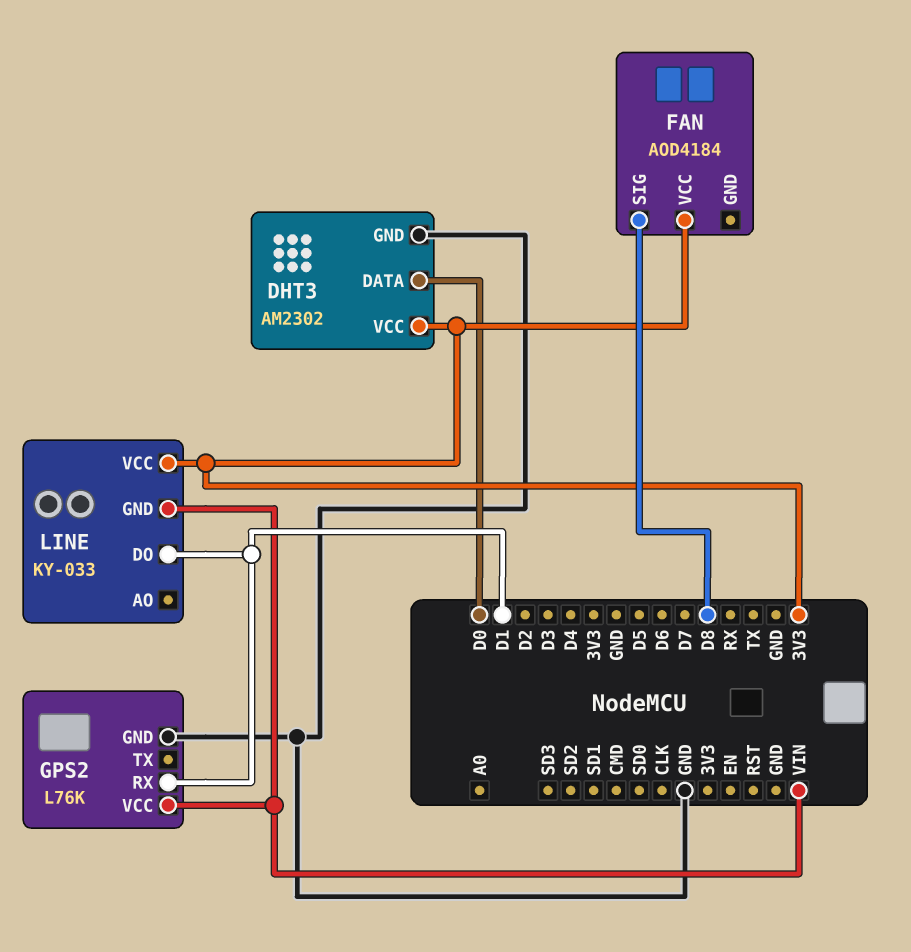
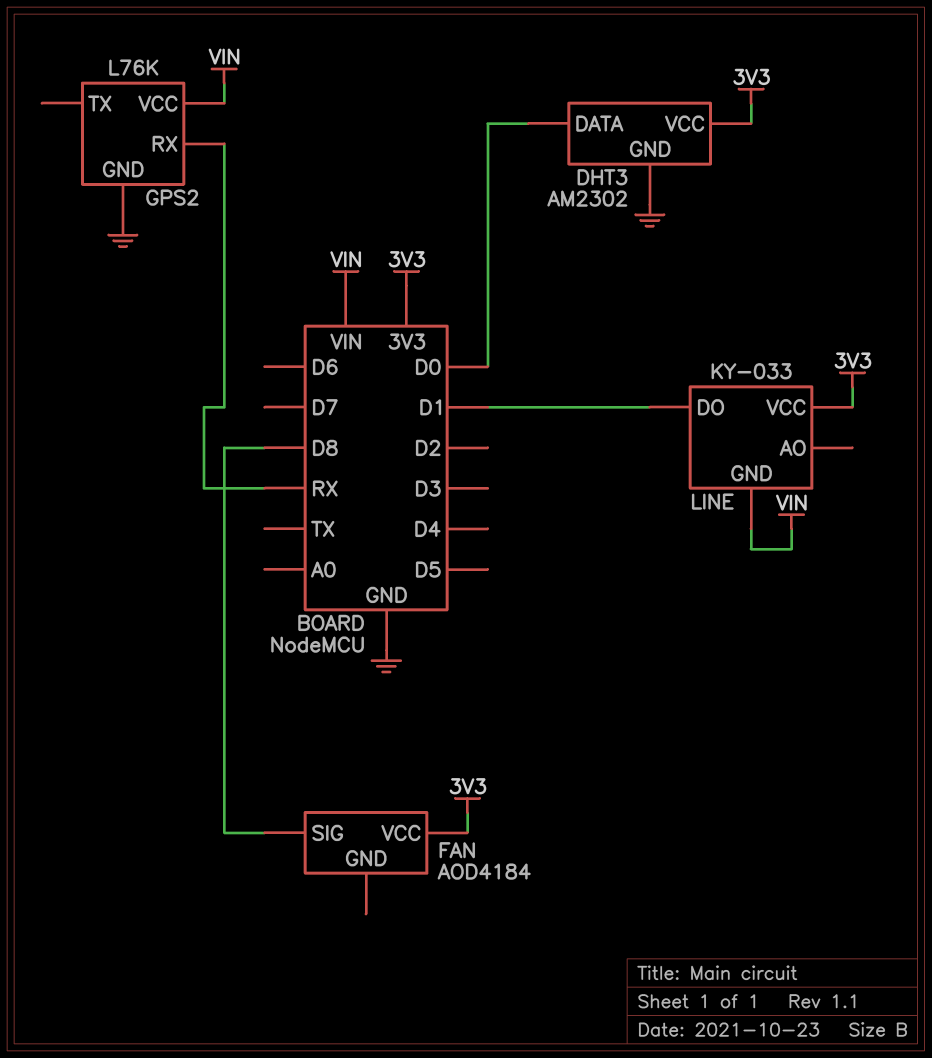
GPS2 pin RX: D1 -> RX

